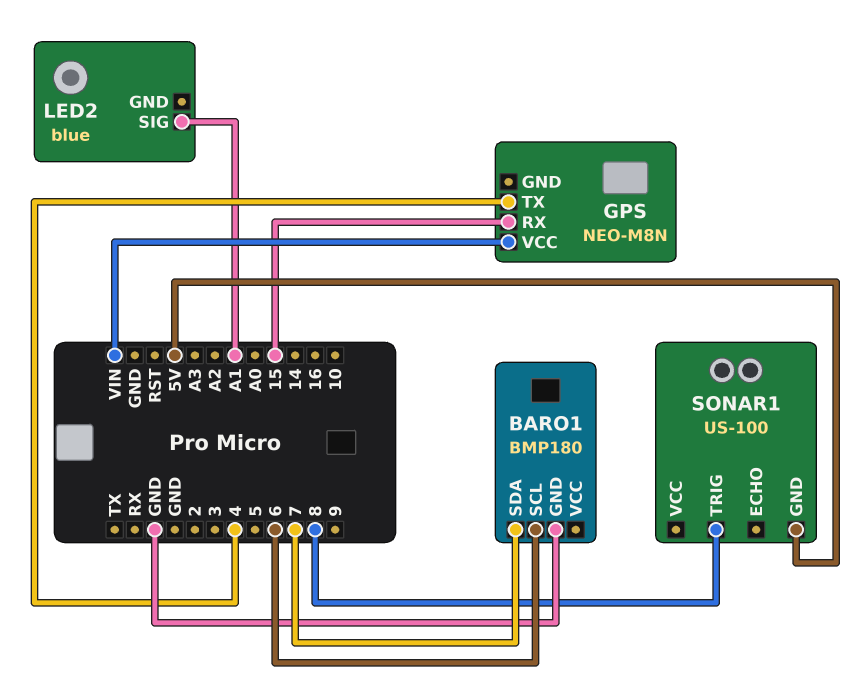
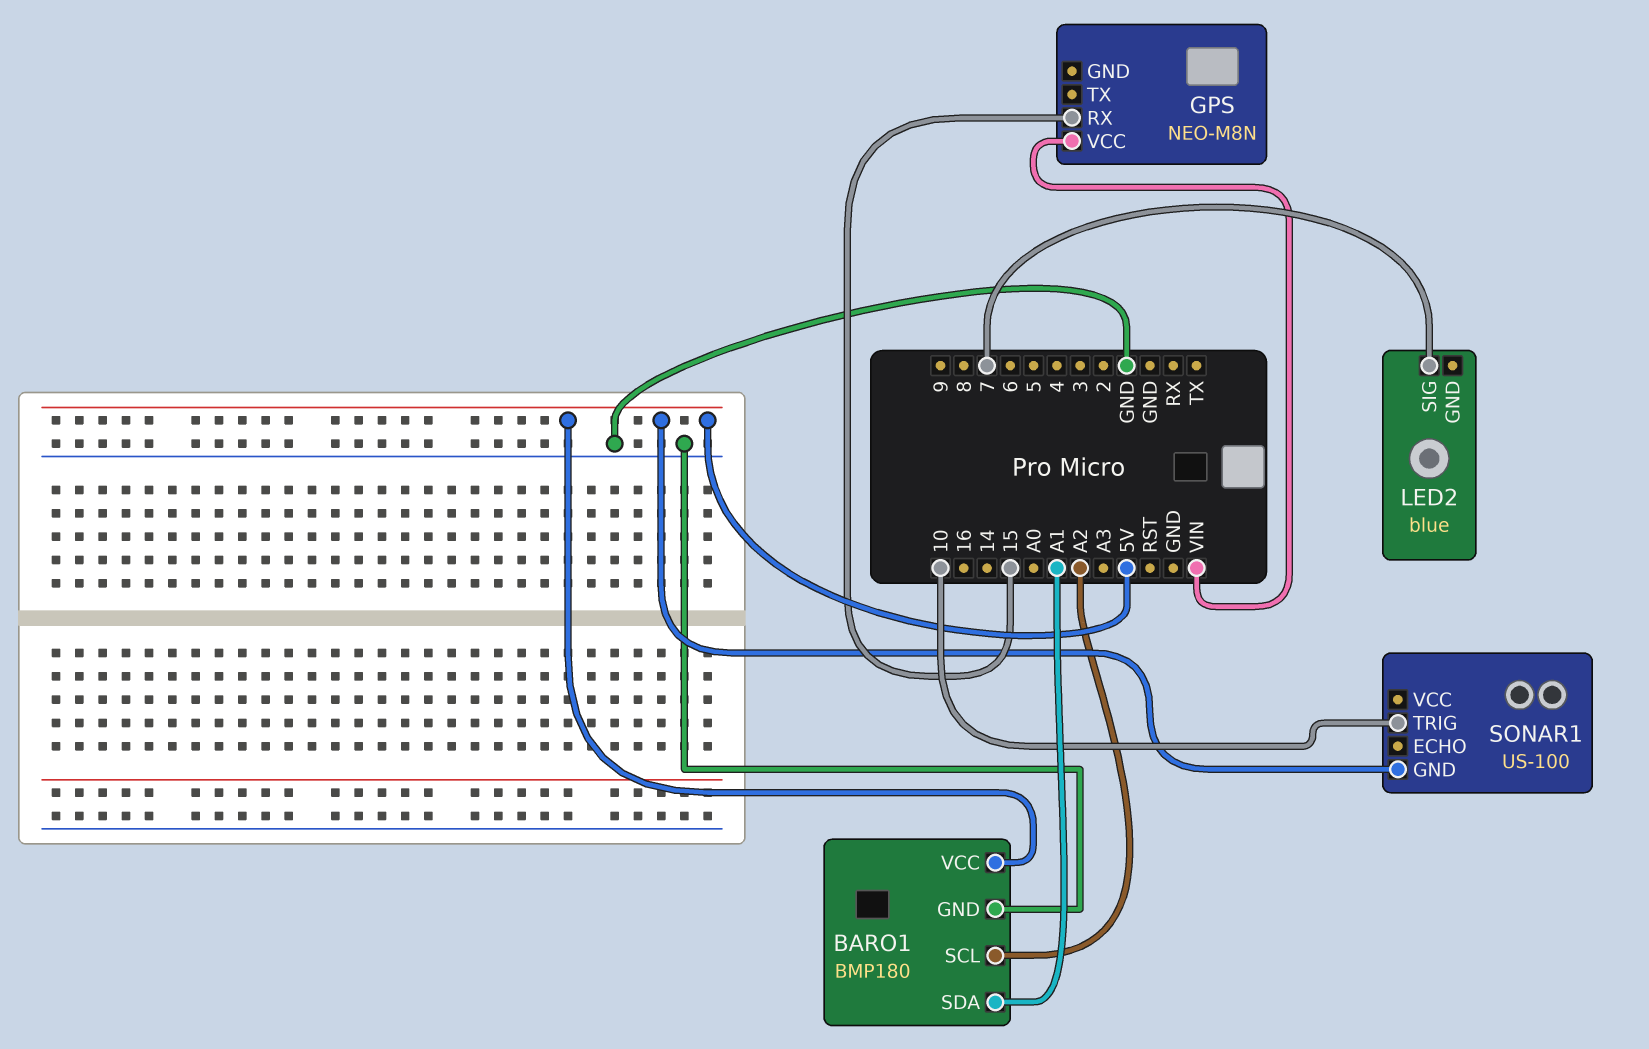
BARO1 pin SCL: 6 -> A2
BARO1 pin SDA: 7 -> A1
BARO1 pin VCC: none -> 5V
GPS pin TX: 4 -> none
LED2 pin SIG: A1 -> 7
SONAR1 pin TRIG: 8 -> 10

